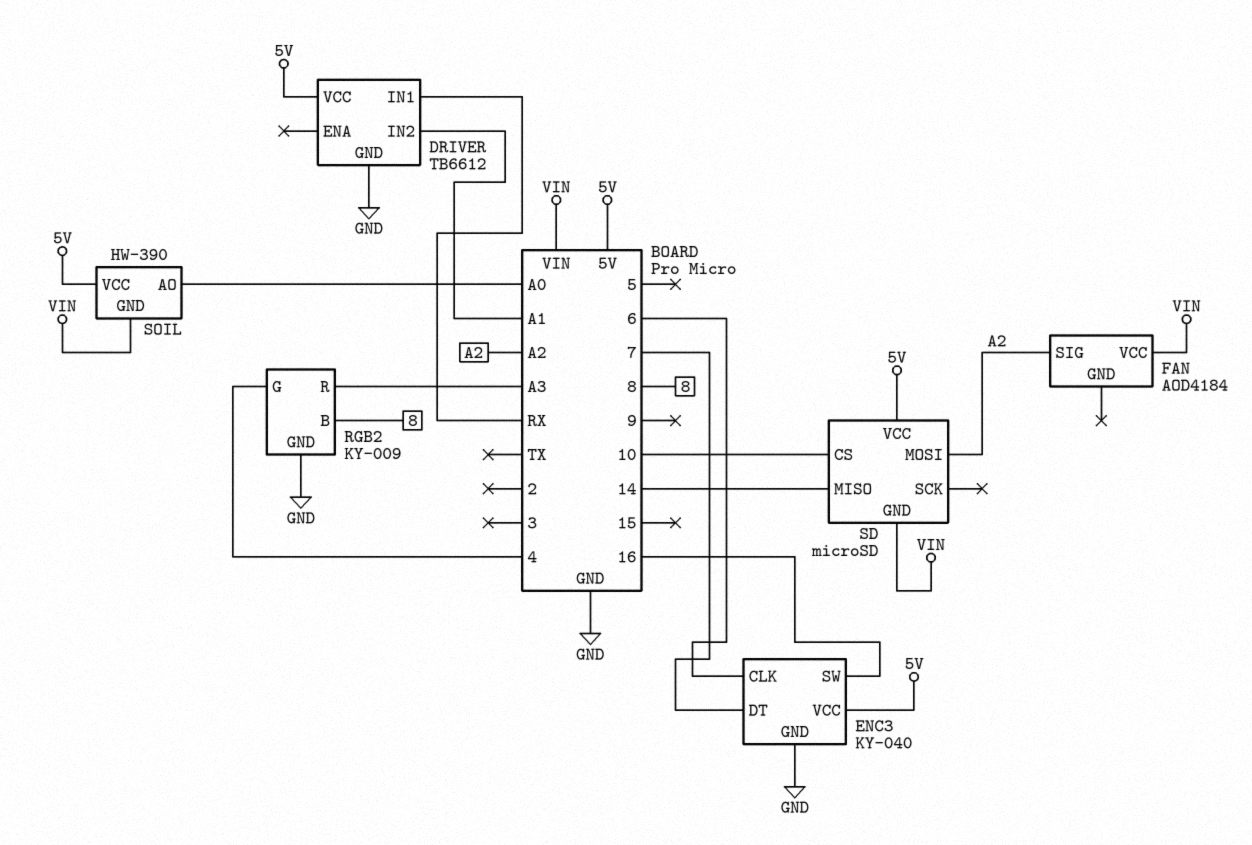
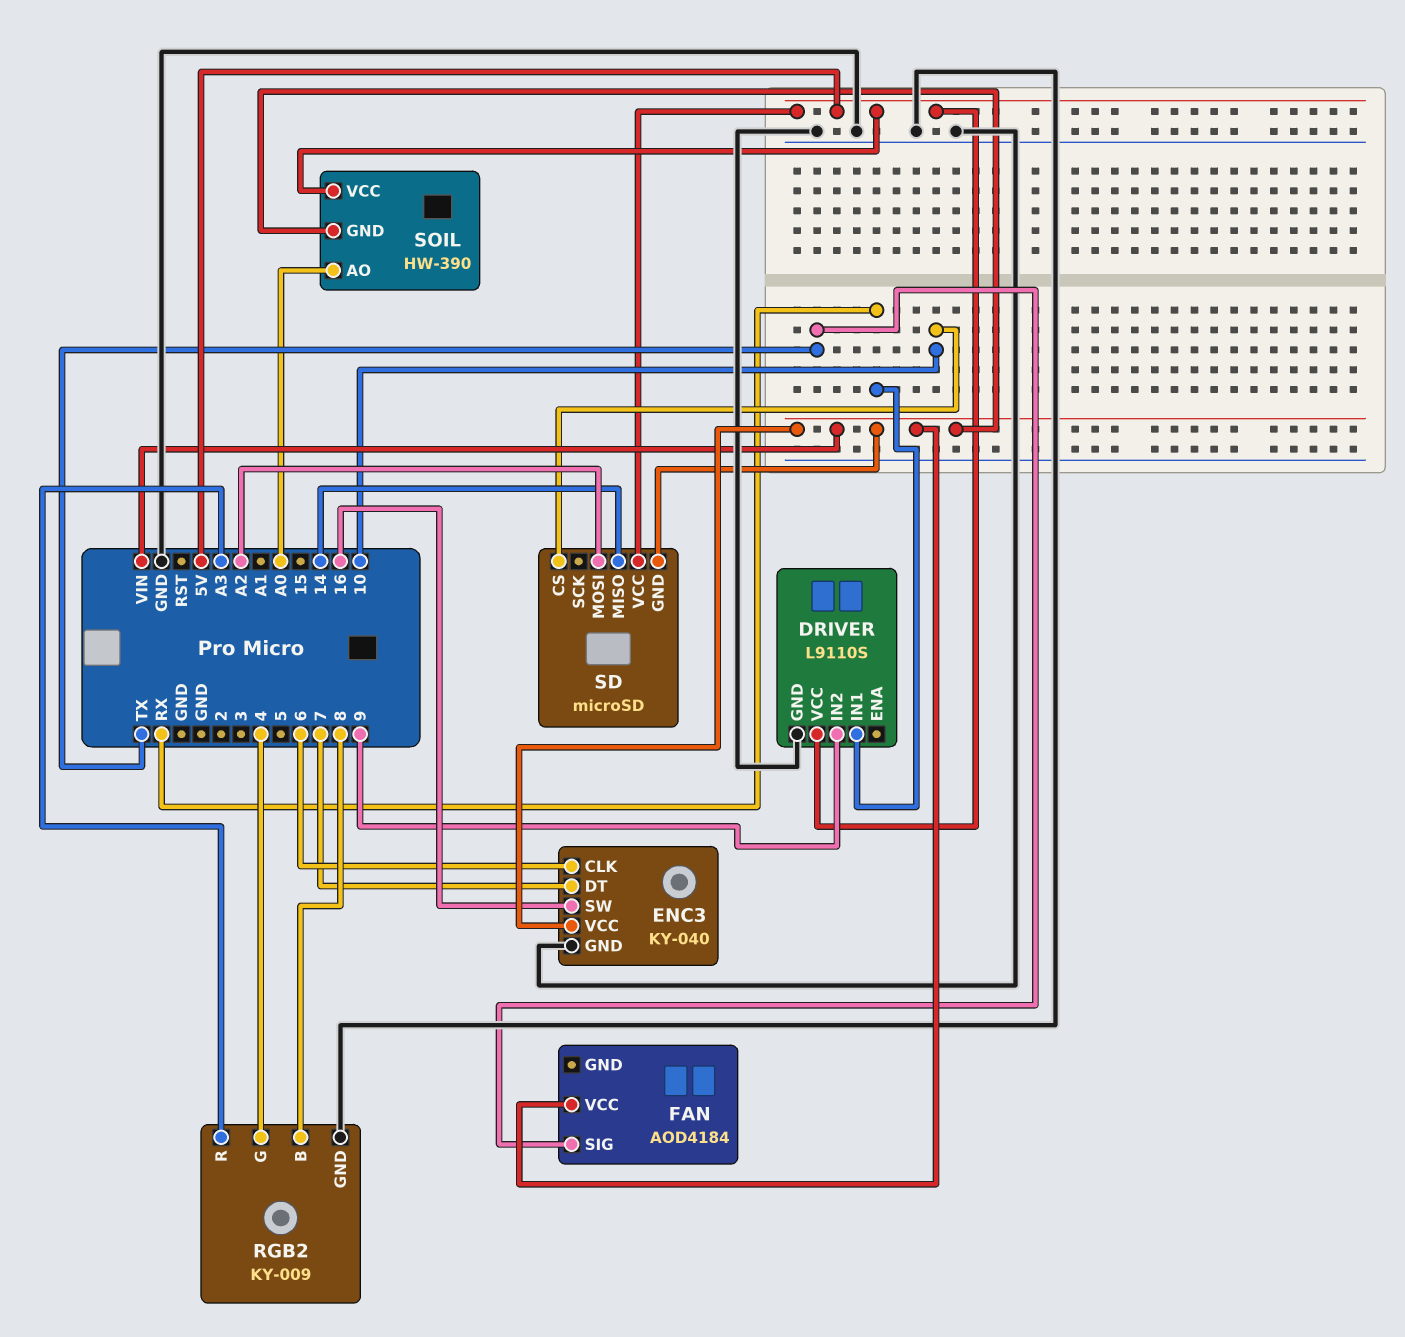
DRIVER: TB6612 -> L9110S
DRIVER pin IN2: A1 -> 9
ENC3 pin VCC: 5V -> VIN
FAN pin SIG: A2 -> TX

